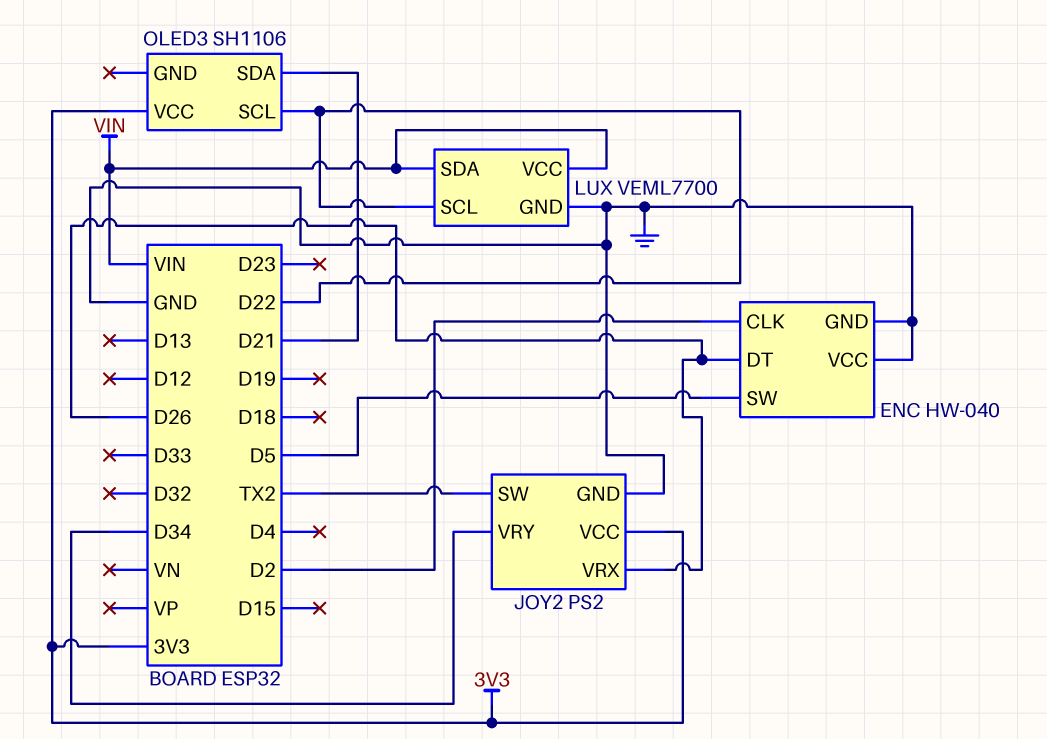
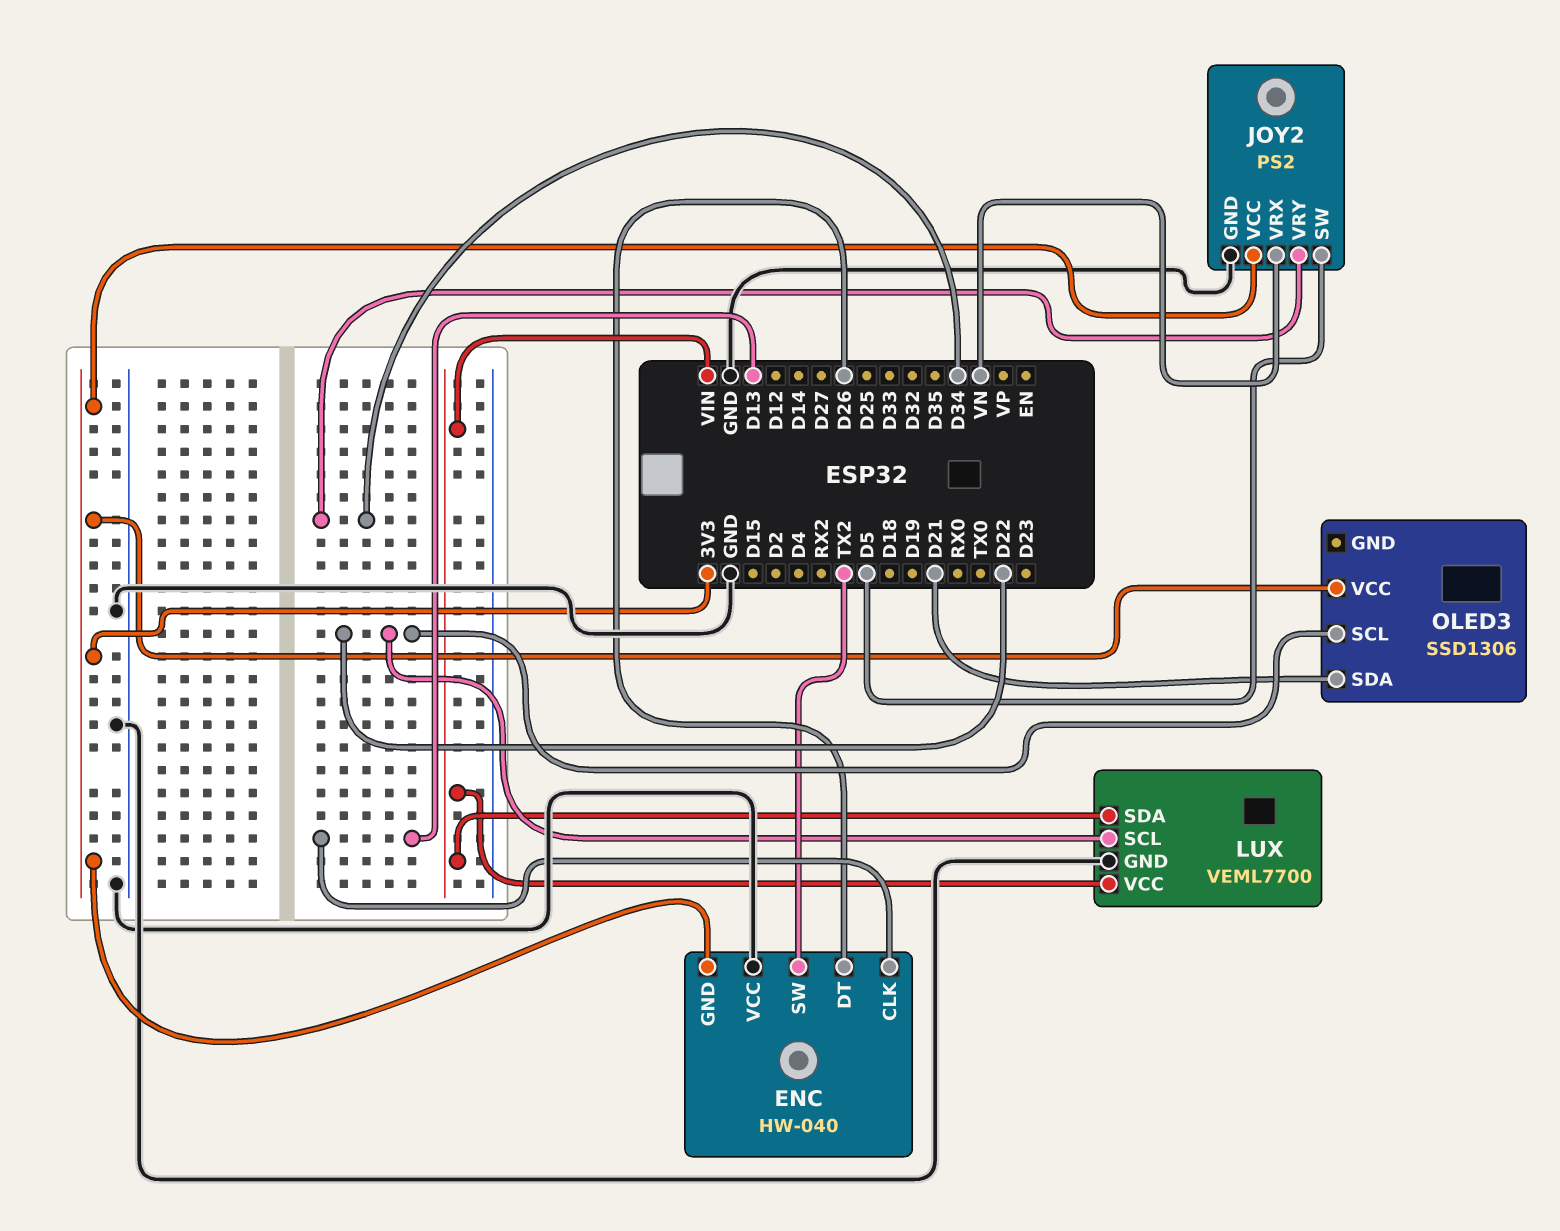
ENC pin CLK: D2 -> D13
ENC pin GND: GND -> 3V3
ENC pin SW: D5 -> TX2
JOY2 pin SW: TX2 -> D5
JOY2 pin VRX: D26 -> VN
OLED3: SH1106 -> SSD1306

